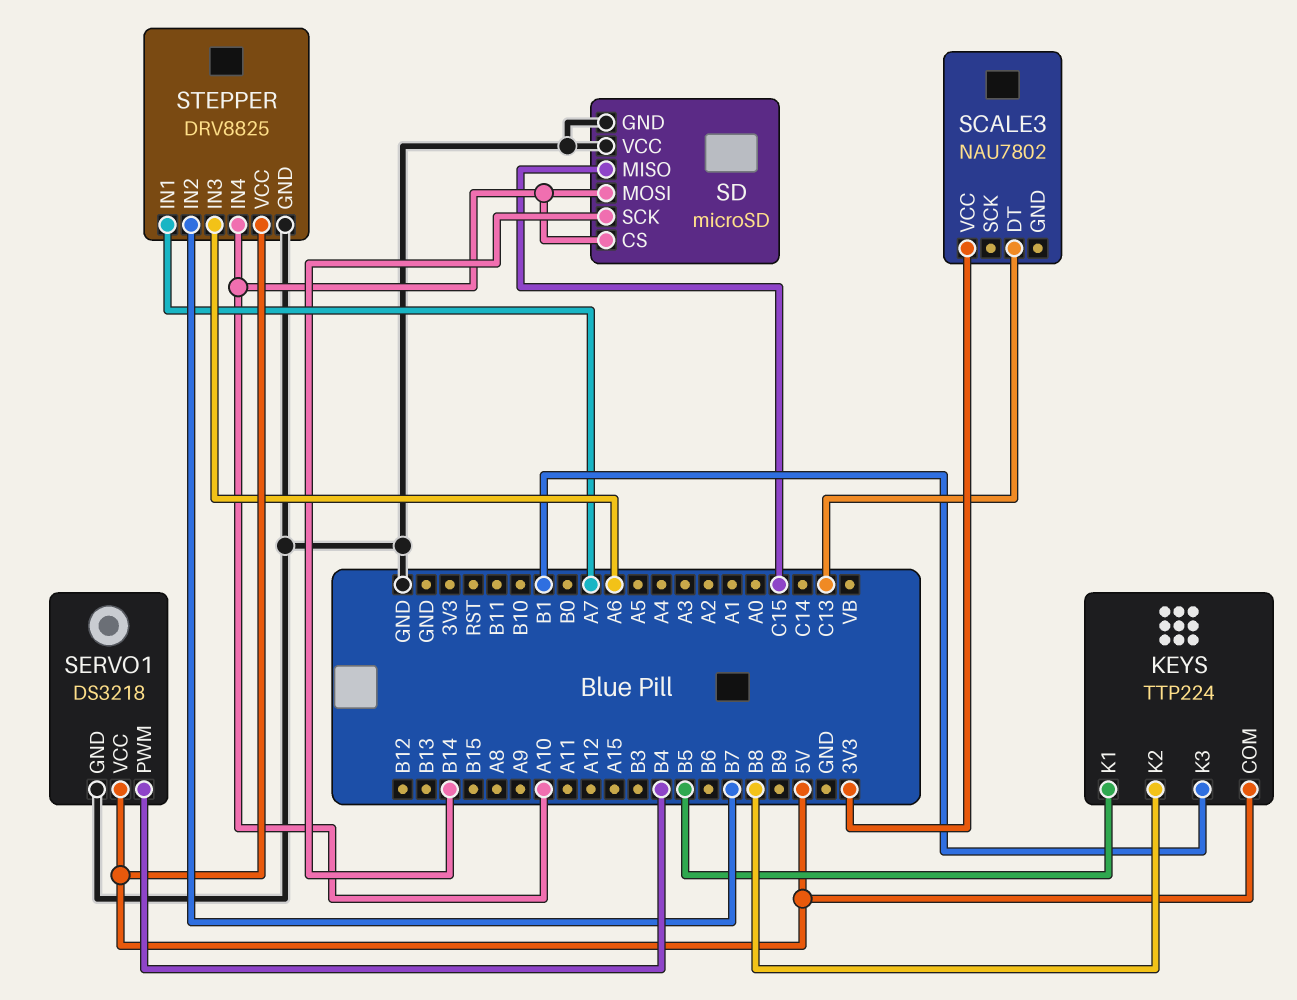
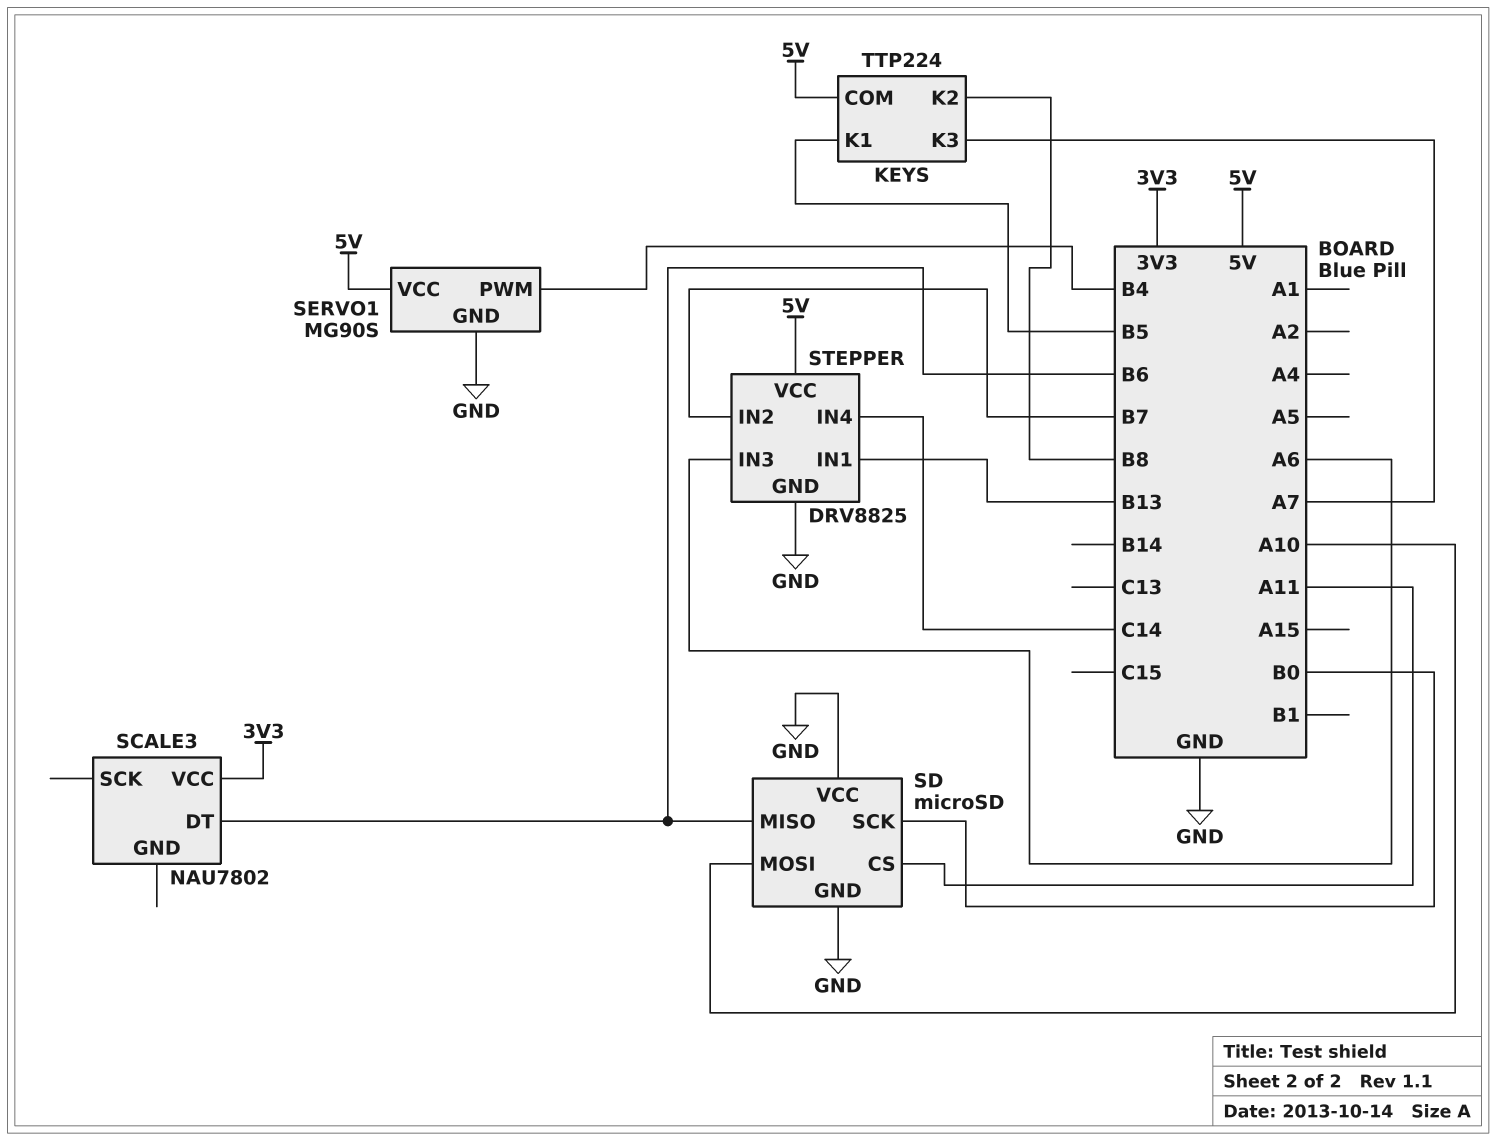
KEYS pin K3: B1 -> A7
SCALE3 pin DT: C13 -> B6
SD pin CS: A10 -> A11
SD pin MISO: C15 -> B6
SD pin SCK: B14 -> B0
SERVO1: DS3218 -> MG90S
STEPPER pin IN1: A7 -> B13
STEPPER pin IN4: A10 -> C14

